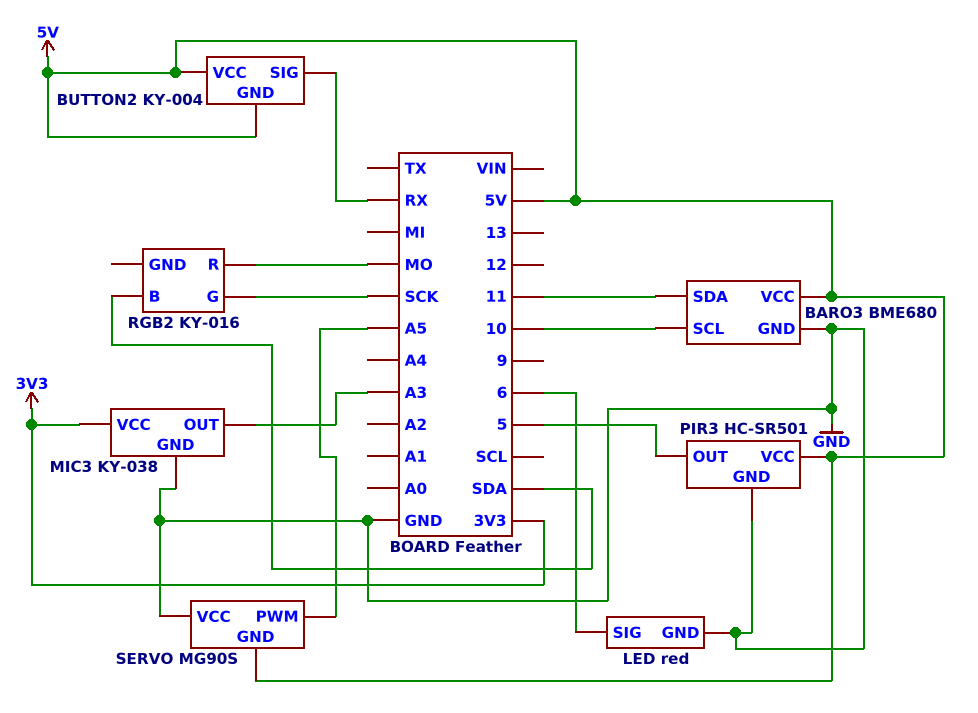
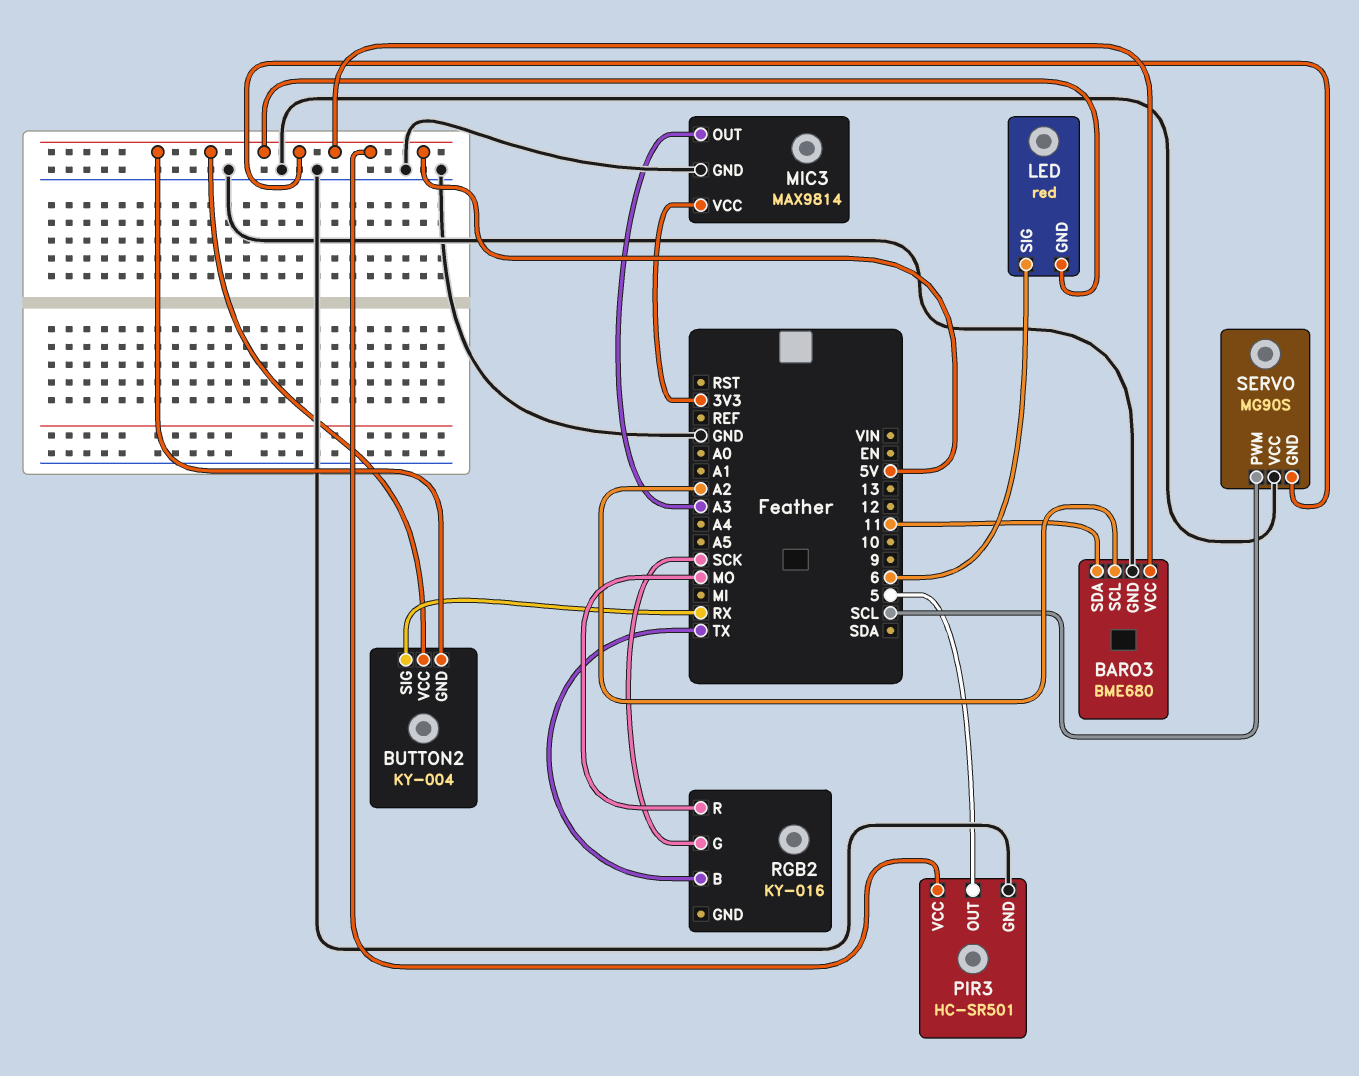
BARO3 pin SCL: 10 -> A2
LED pin GND: GND -> 5V
MIC3: KY-038 -> MAX9814
RGB2 pin B: SDA -> TX
SERVO pin PWM: A5 -> SCL

